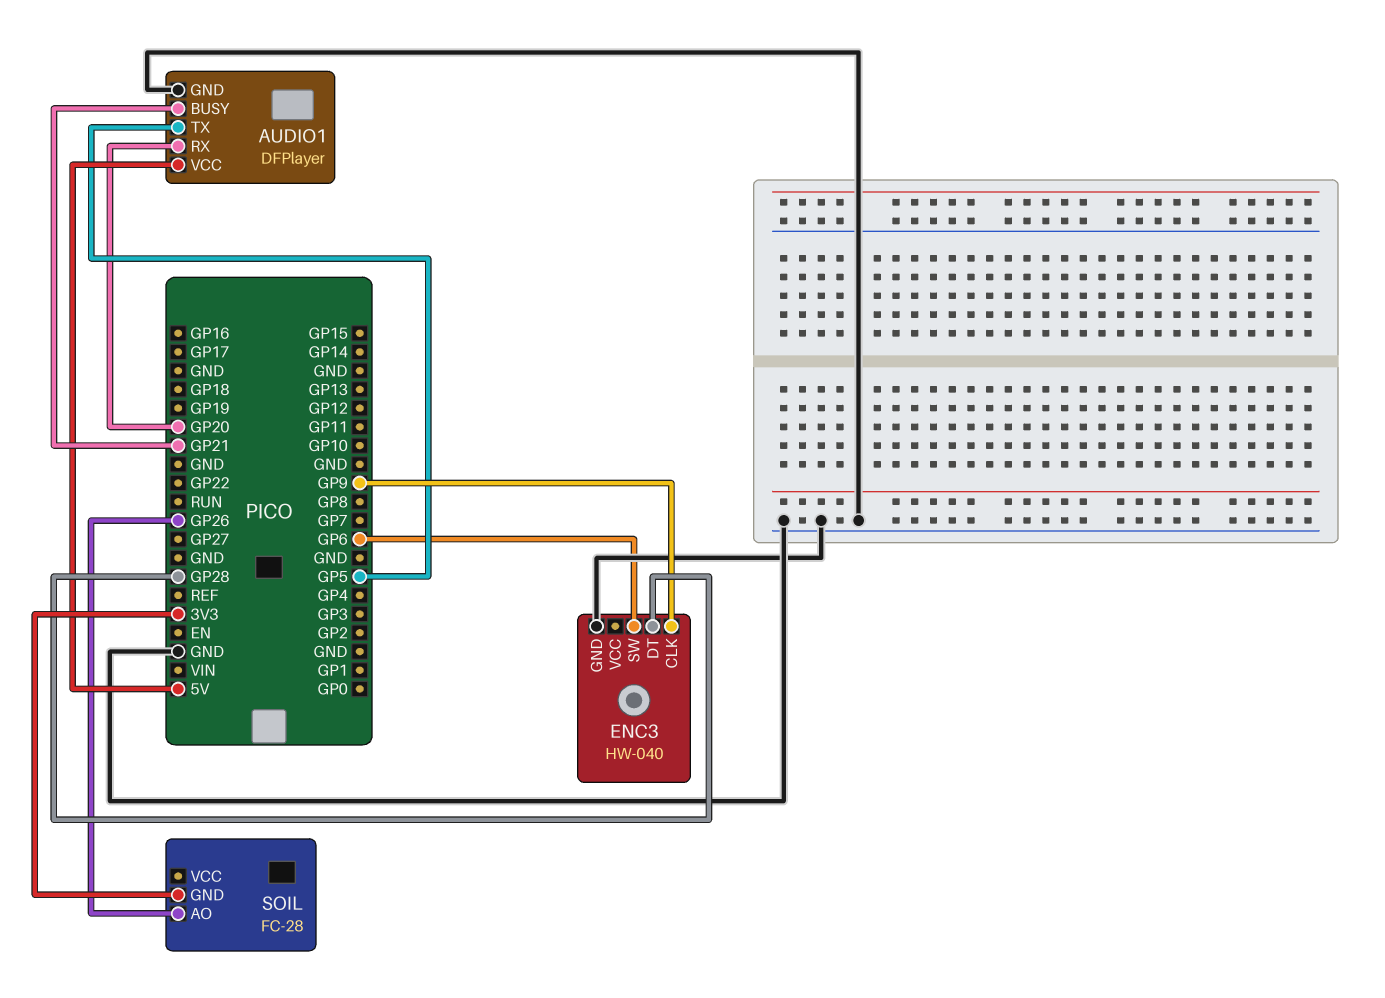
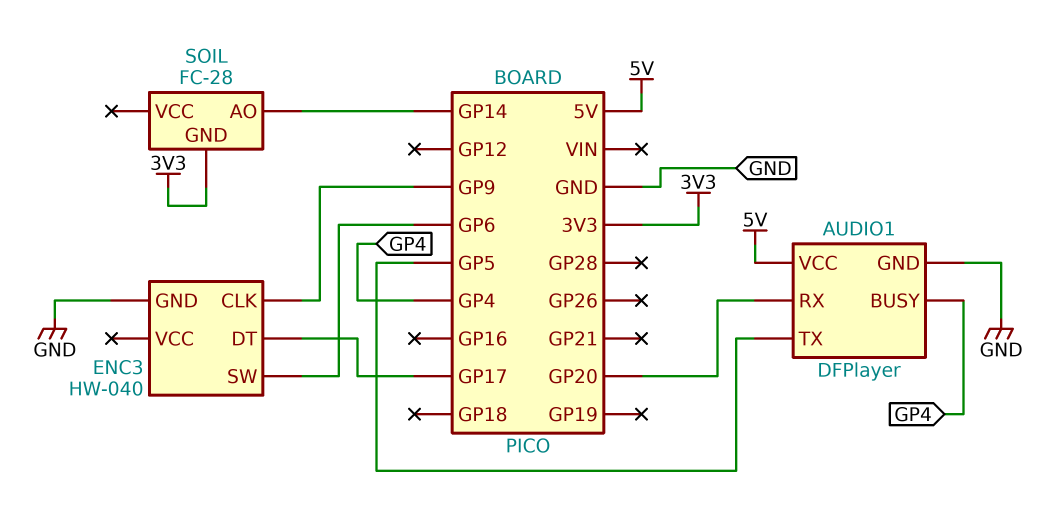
AUDIO1 pin BUSY: GP21 -> GP4
ENC3 pin DT: GP28 -> GP17
SOIL pin AO: GP26 -> GP14

